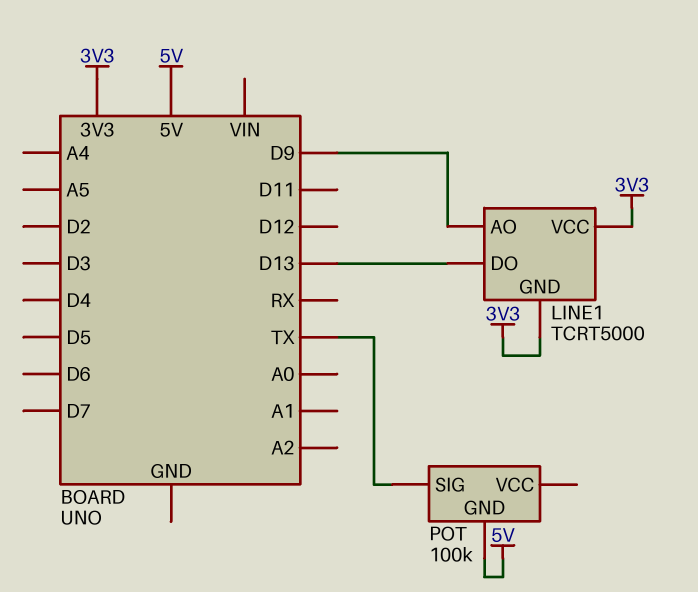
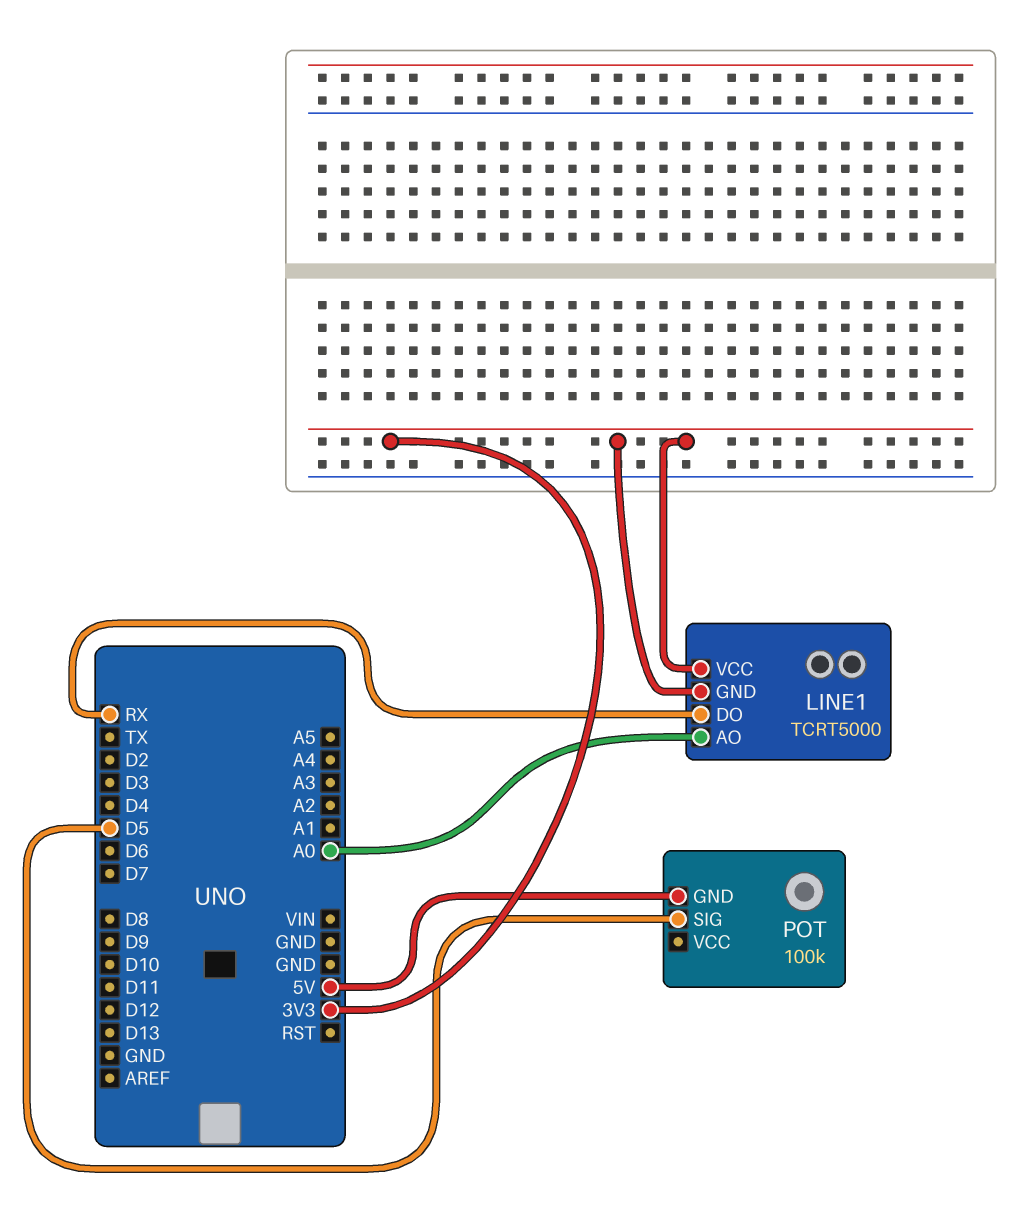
LINE1 pin AO: D9 -> A0
LINE1 pin DO: D13 -> RX
POT pin SIG: TX -> D5

